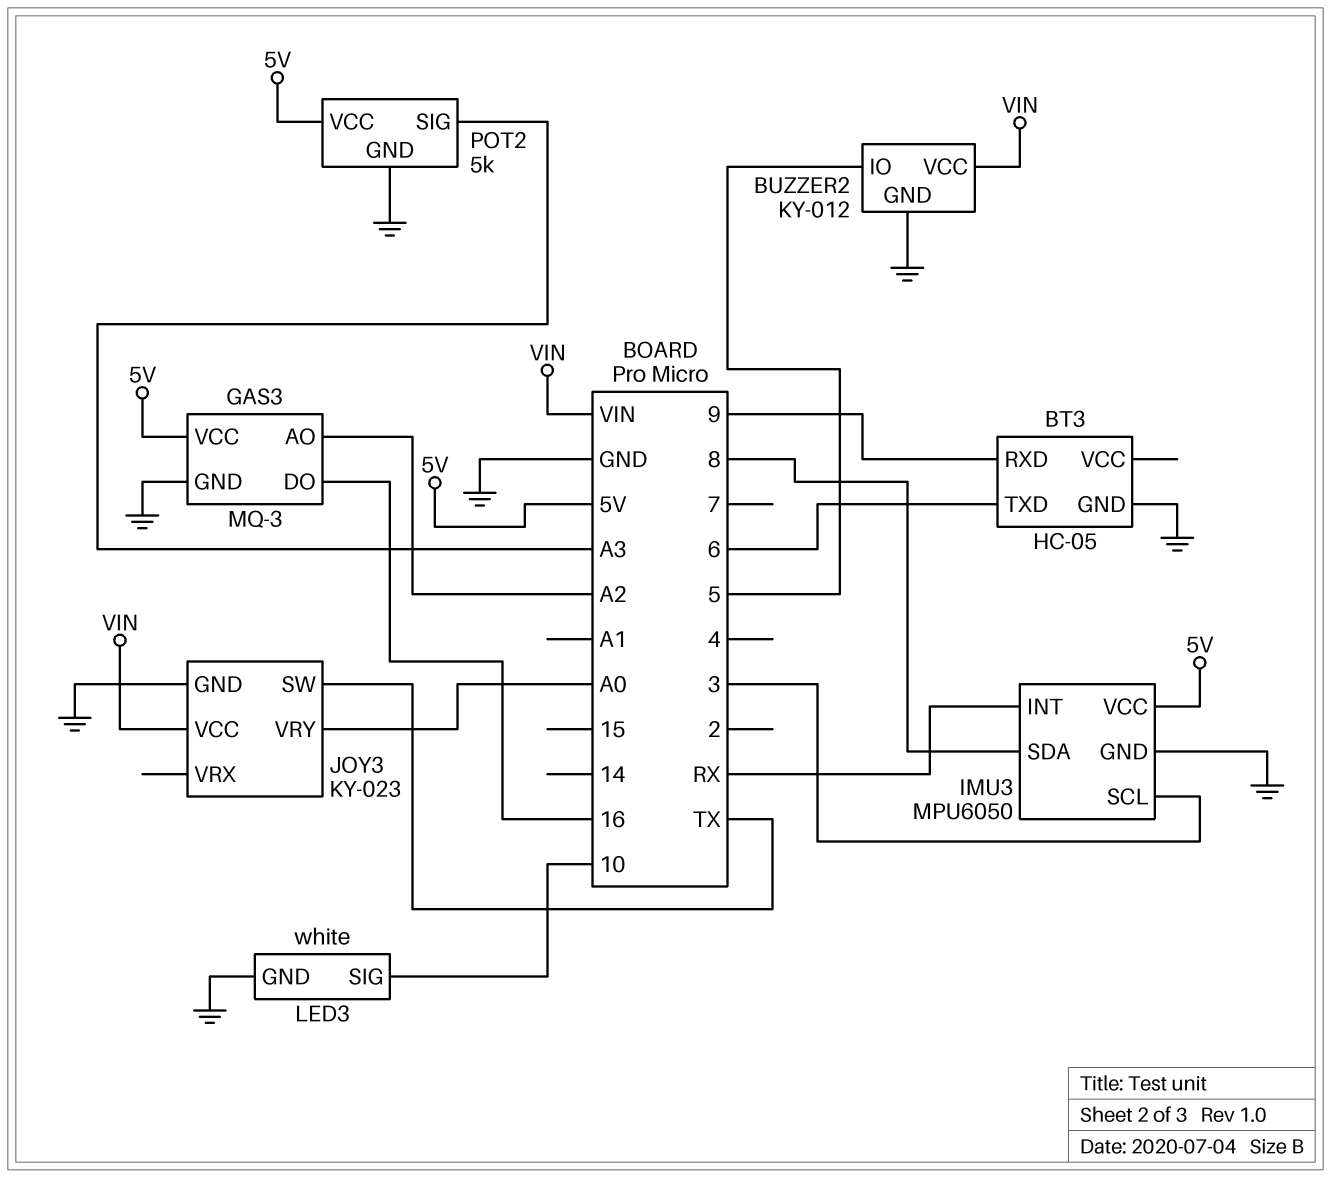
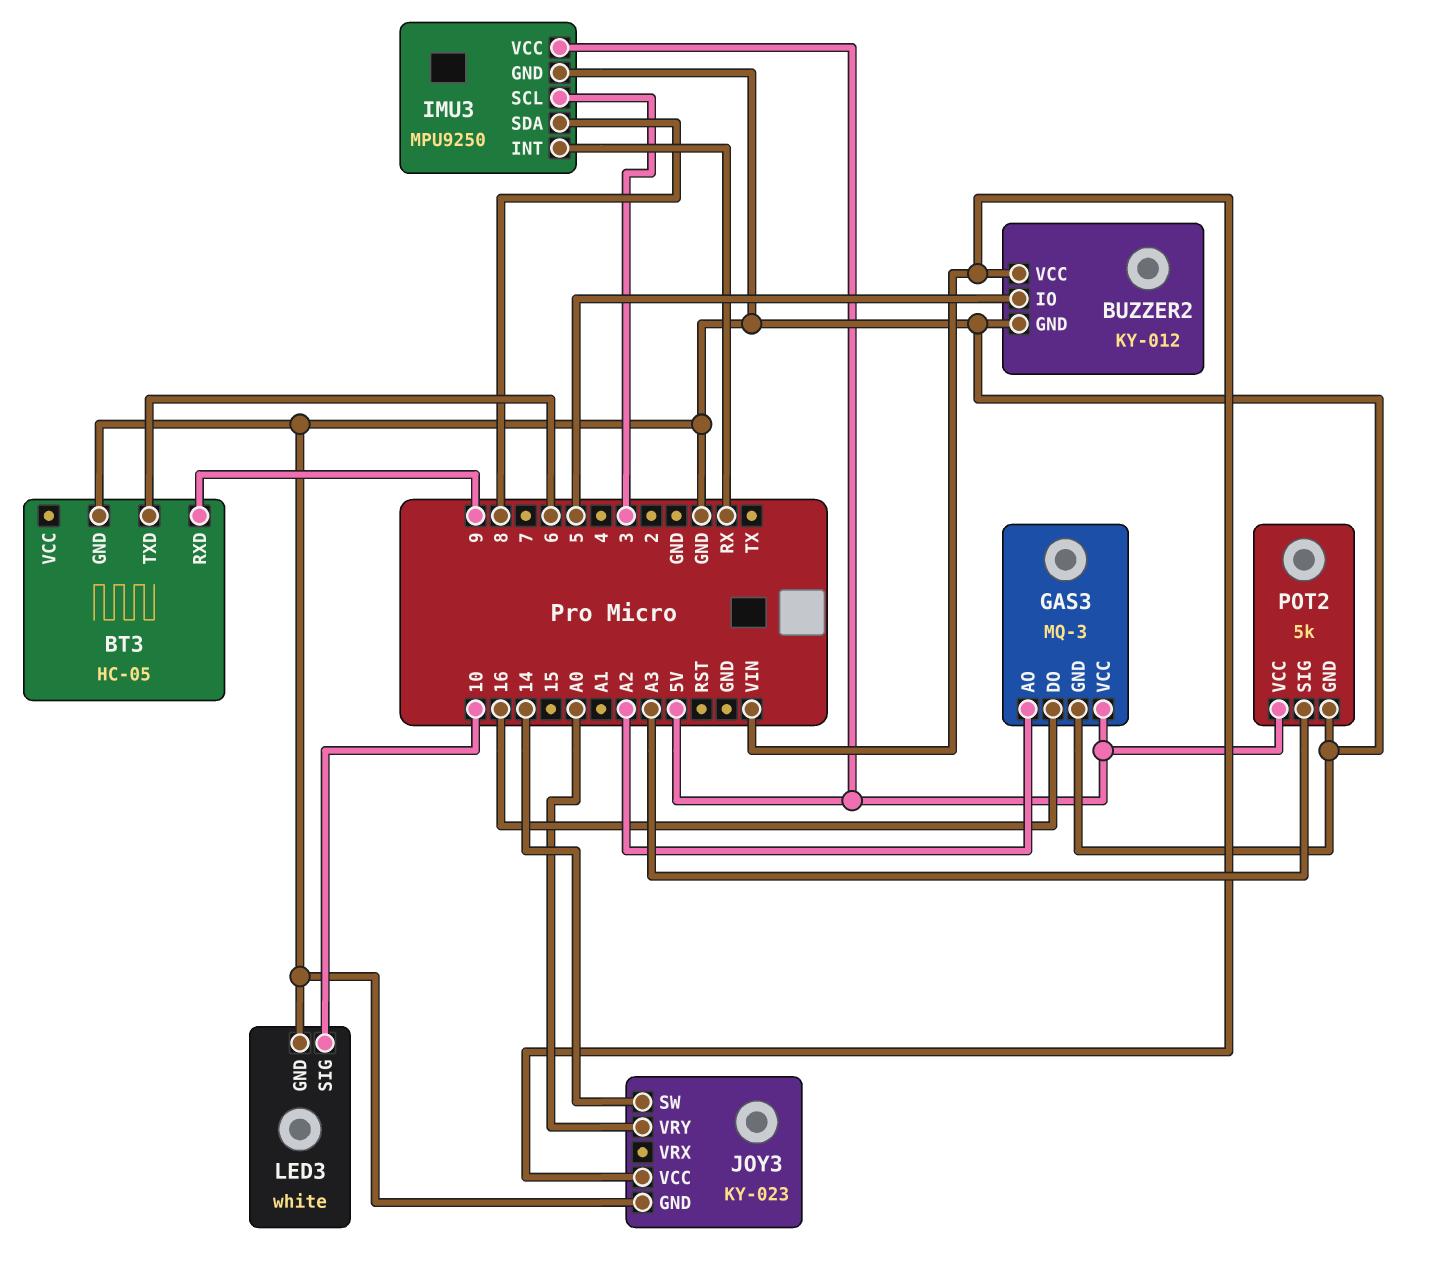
IMU3: MPU6050 -> MPU9250
JOY3 pin SW: TX -> 14

